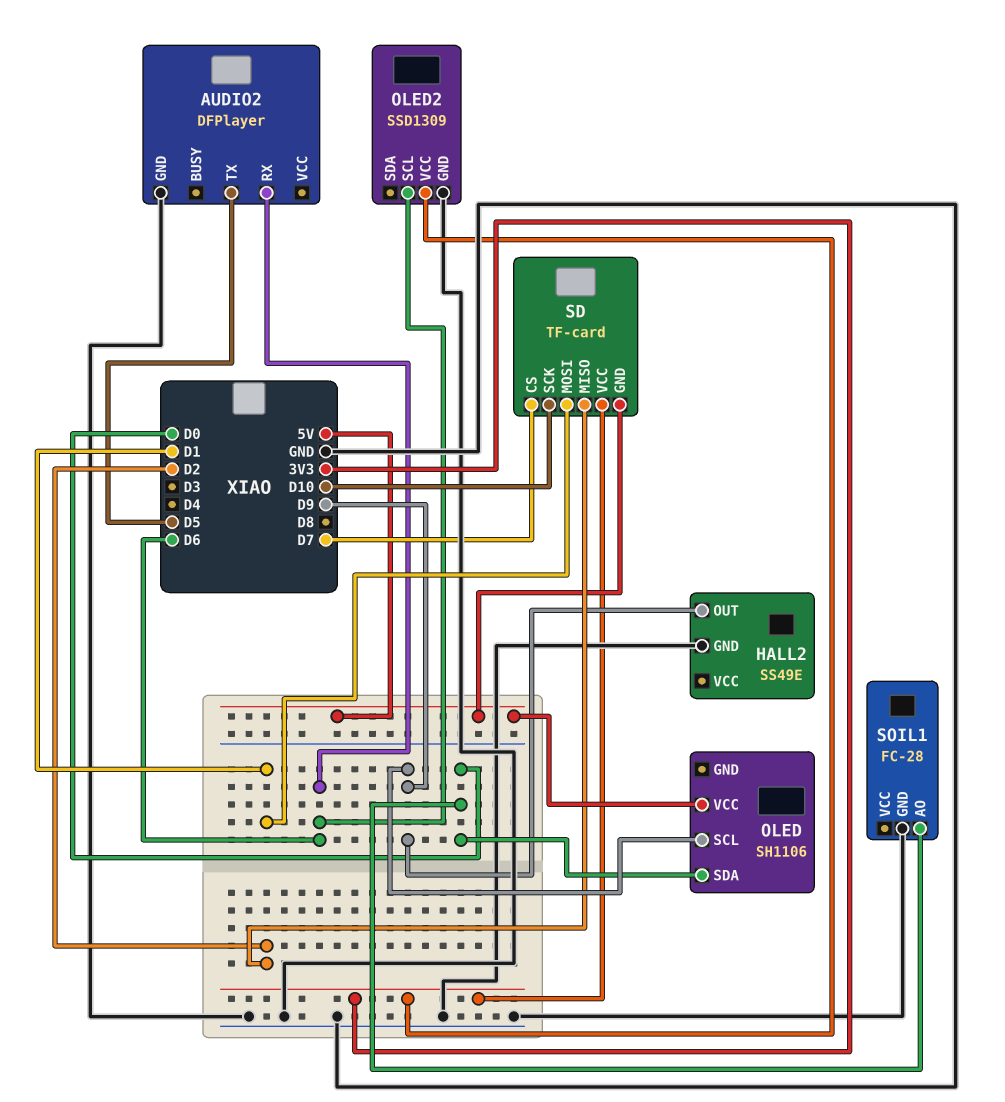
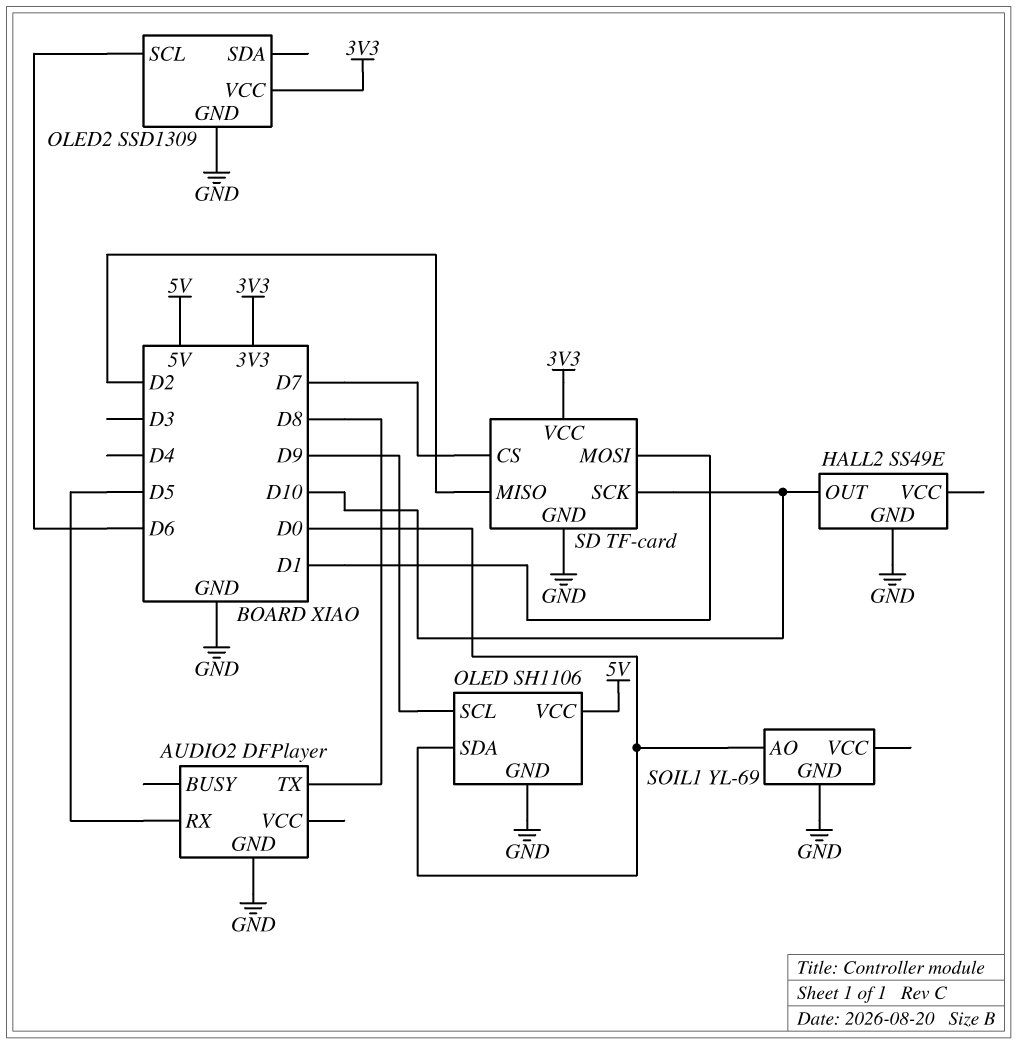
AUDIO2 pin RX: D6 -> D5
AUDIO2 pin TX: D5 -> D8
HALL2 pin OUT: D9 -> D10
OLED pin GND: none -> GND
SD pin GND: 5V -> GND
SOIL1: FC-28 -> YL-69

